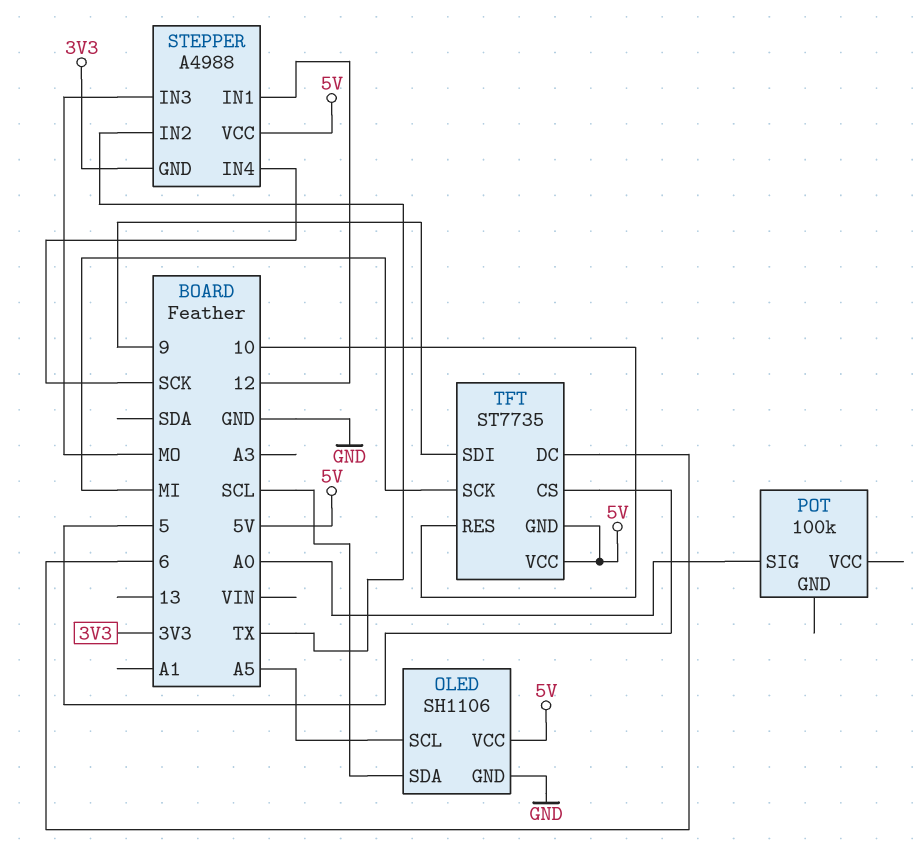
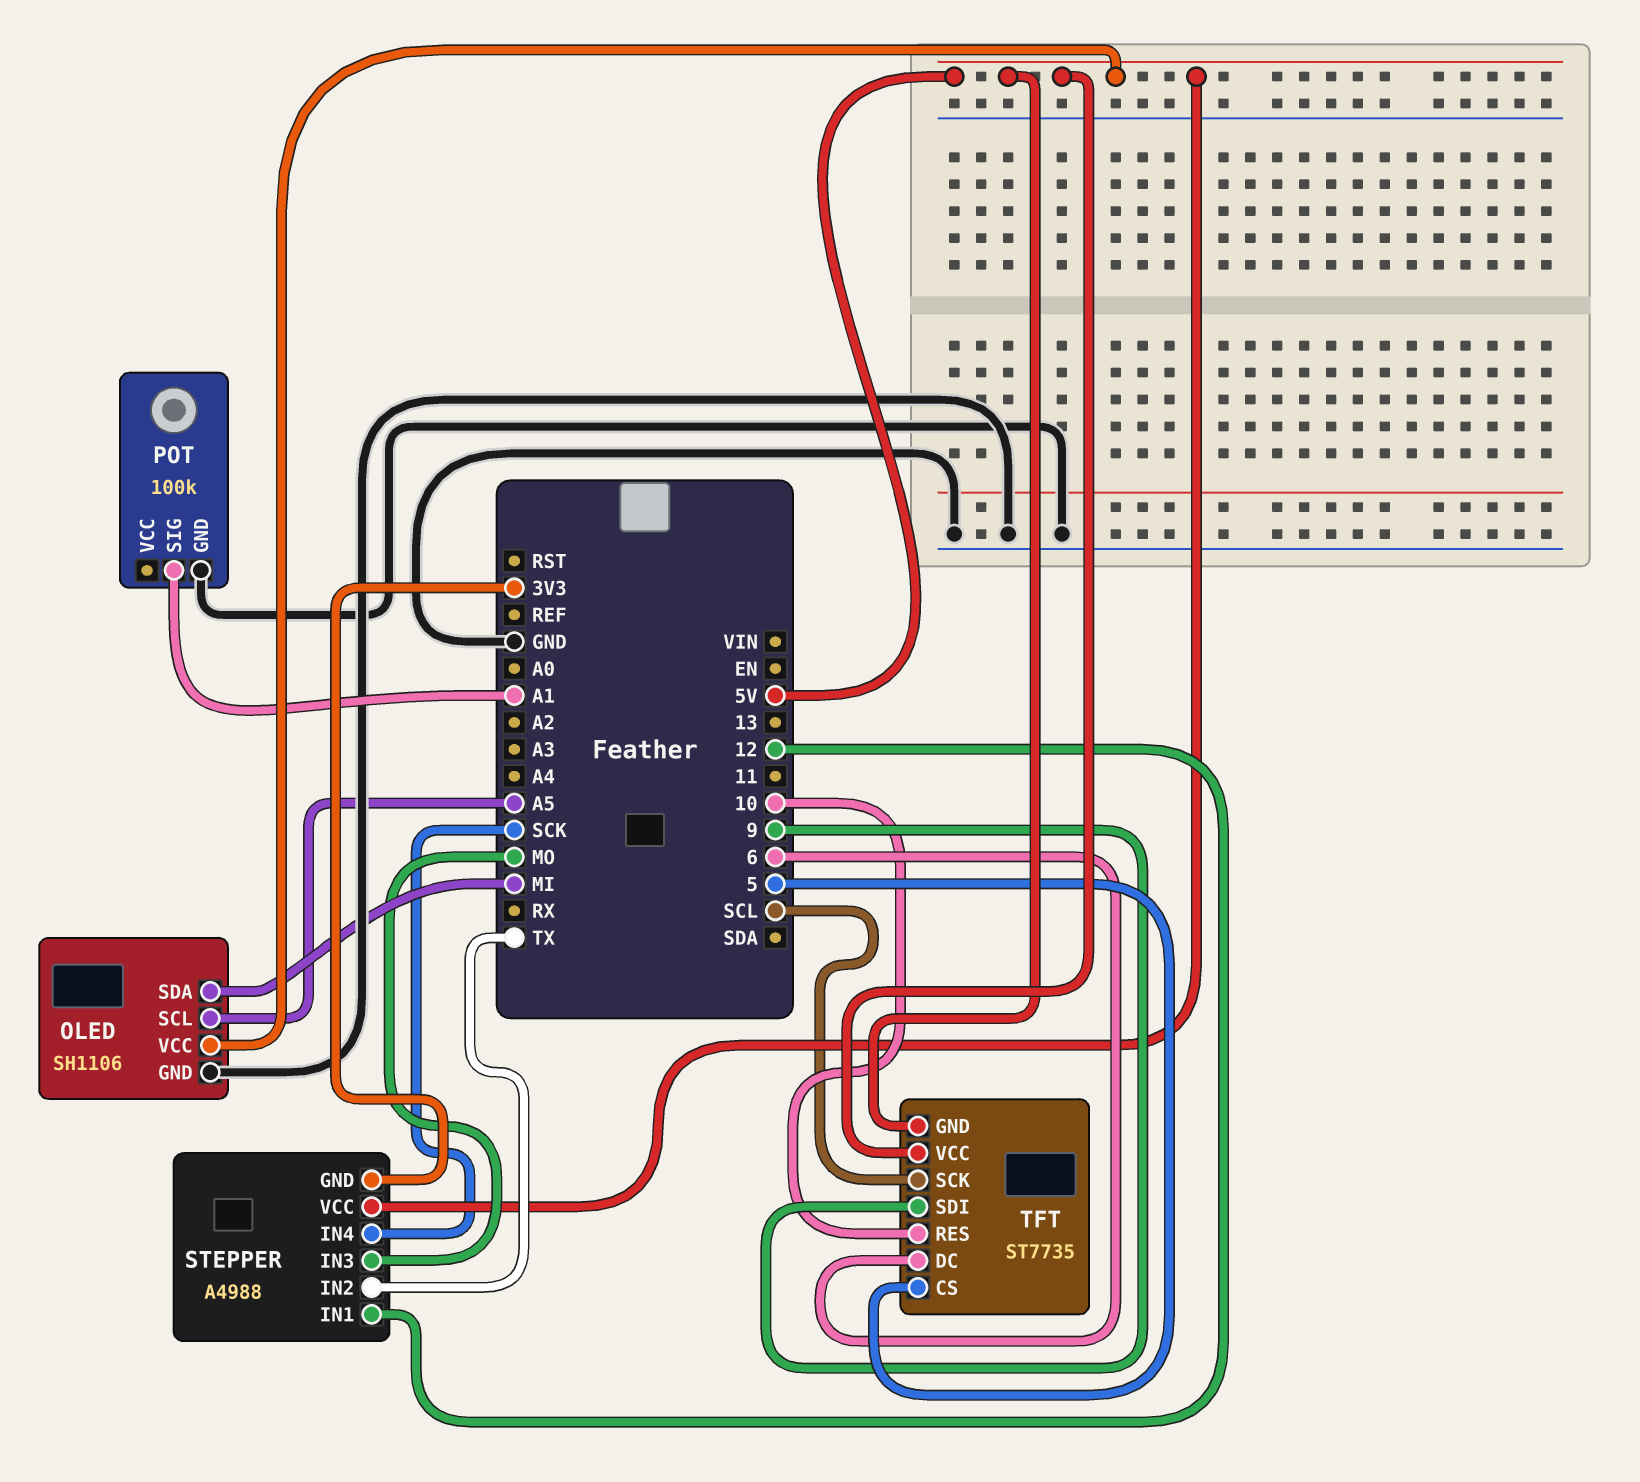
OLED pin SDA: SCL -> MI
POT pin GND: none -> GND
POT pin SIG: A0 -> A1
TFT pin SCK: MI -> SCL

